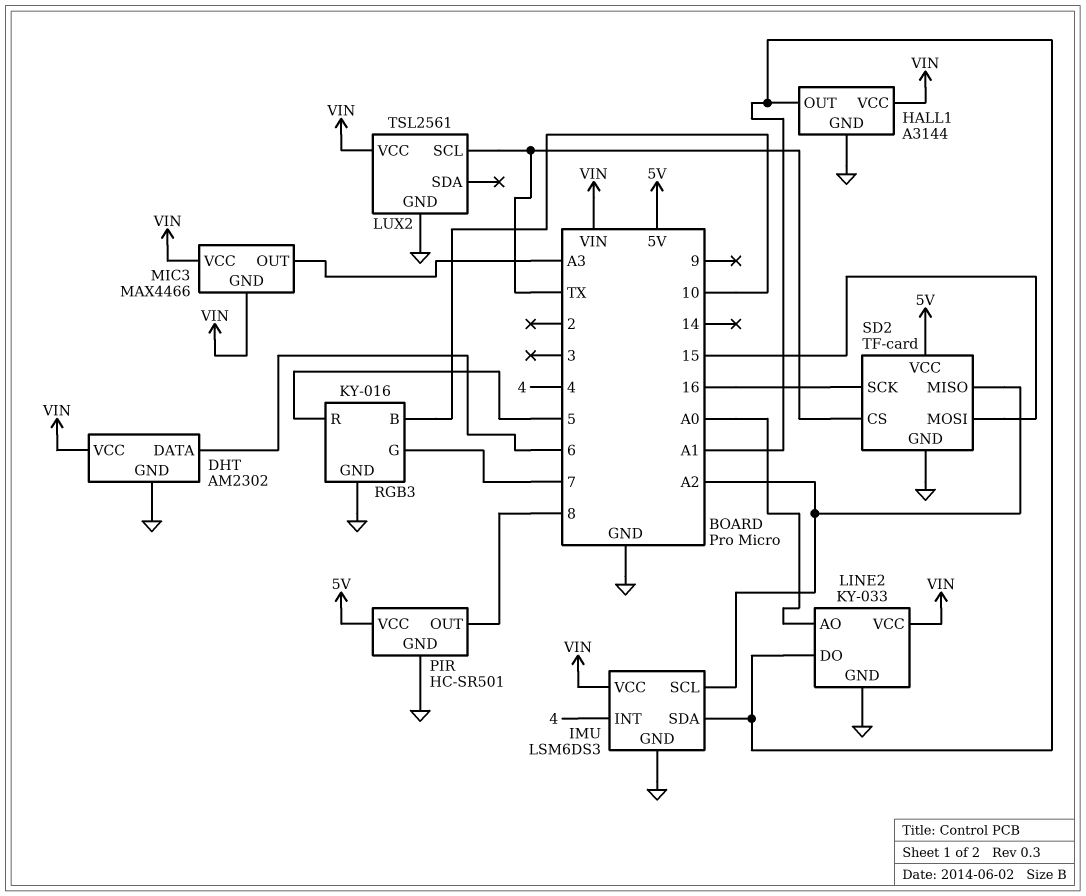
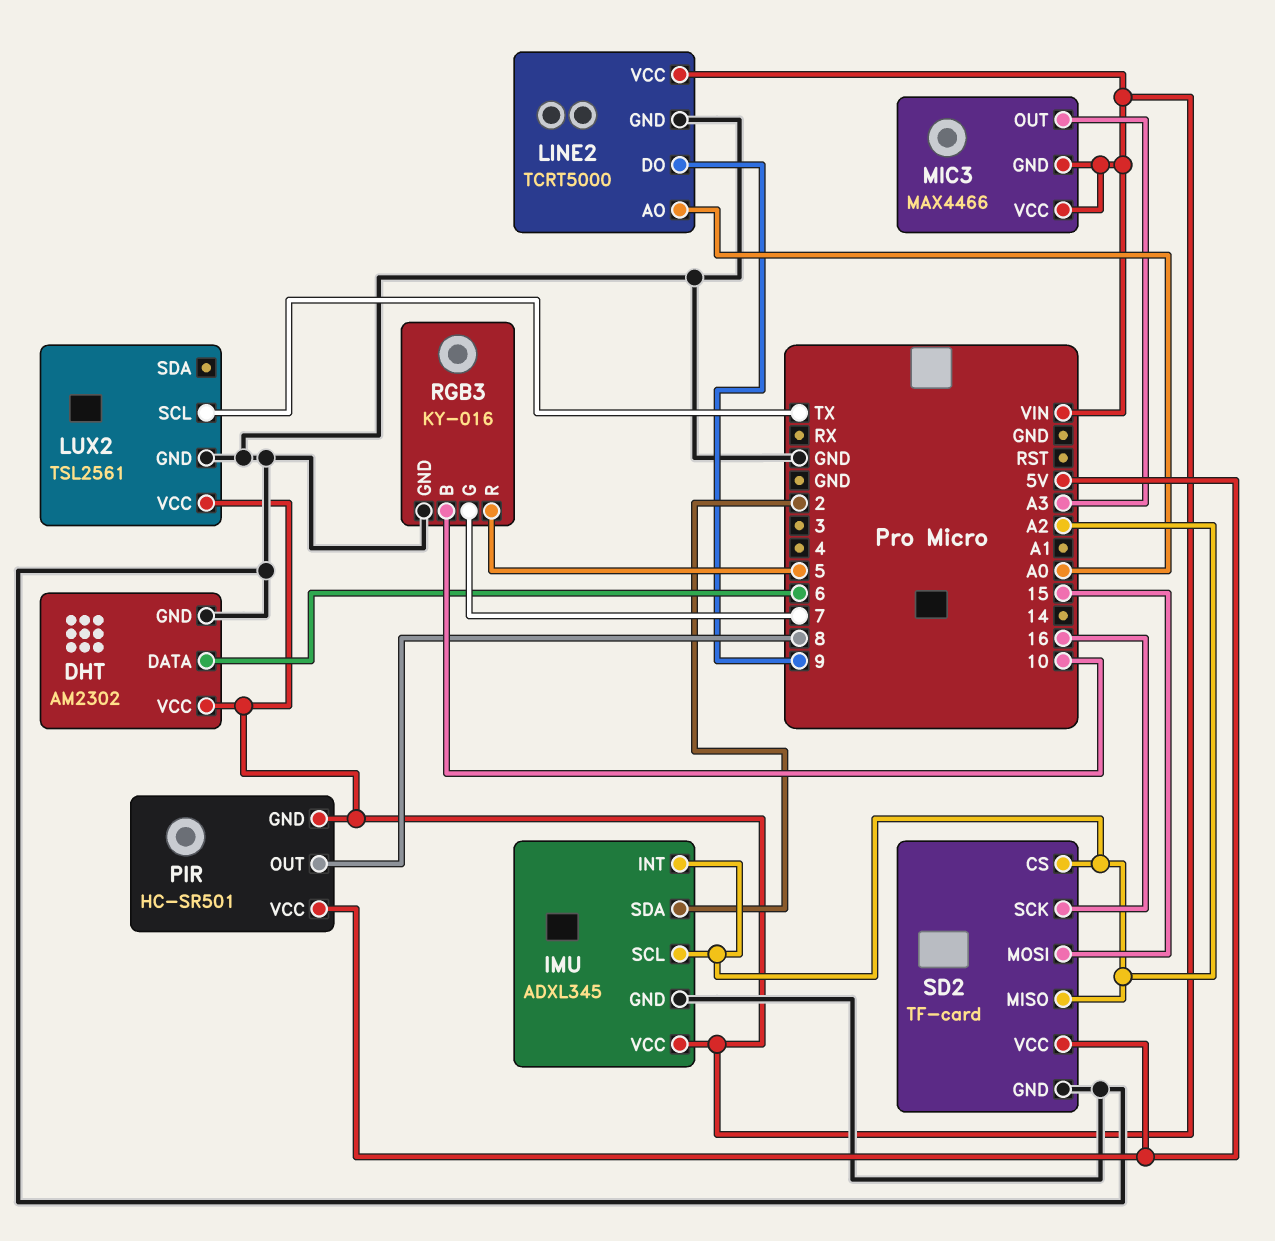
HALL1: A3144 -> none
HALL1 pin GND: GND -> none
HALL1 pin OUT: A1 -> none
HALL1 pin VCC: VIN -> none
IMU: LSM6DS3 -> ADXL345
IMU pin INT: 4 -> A2
IMU pin SDA: A1 -> 2
LINE2: KY-033 -> TCRT5000
LINE2 pin DO: A1 -> 9
PIR pin GND: GND -> VIN
SD2 pin CS: TX -> A2

